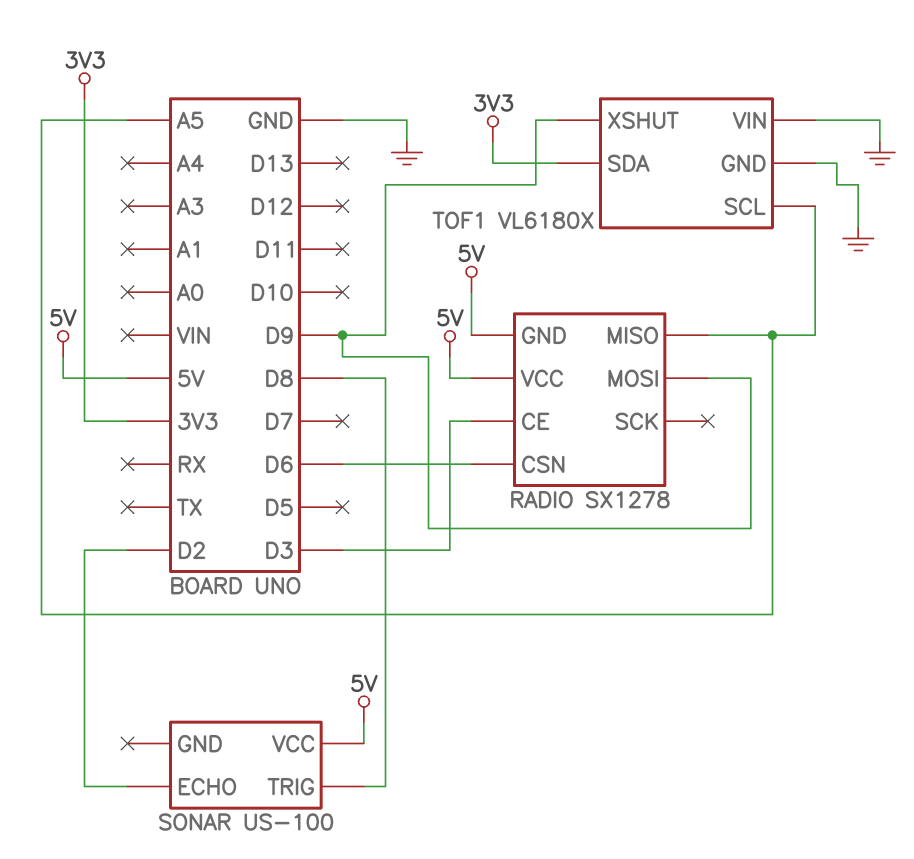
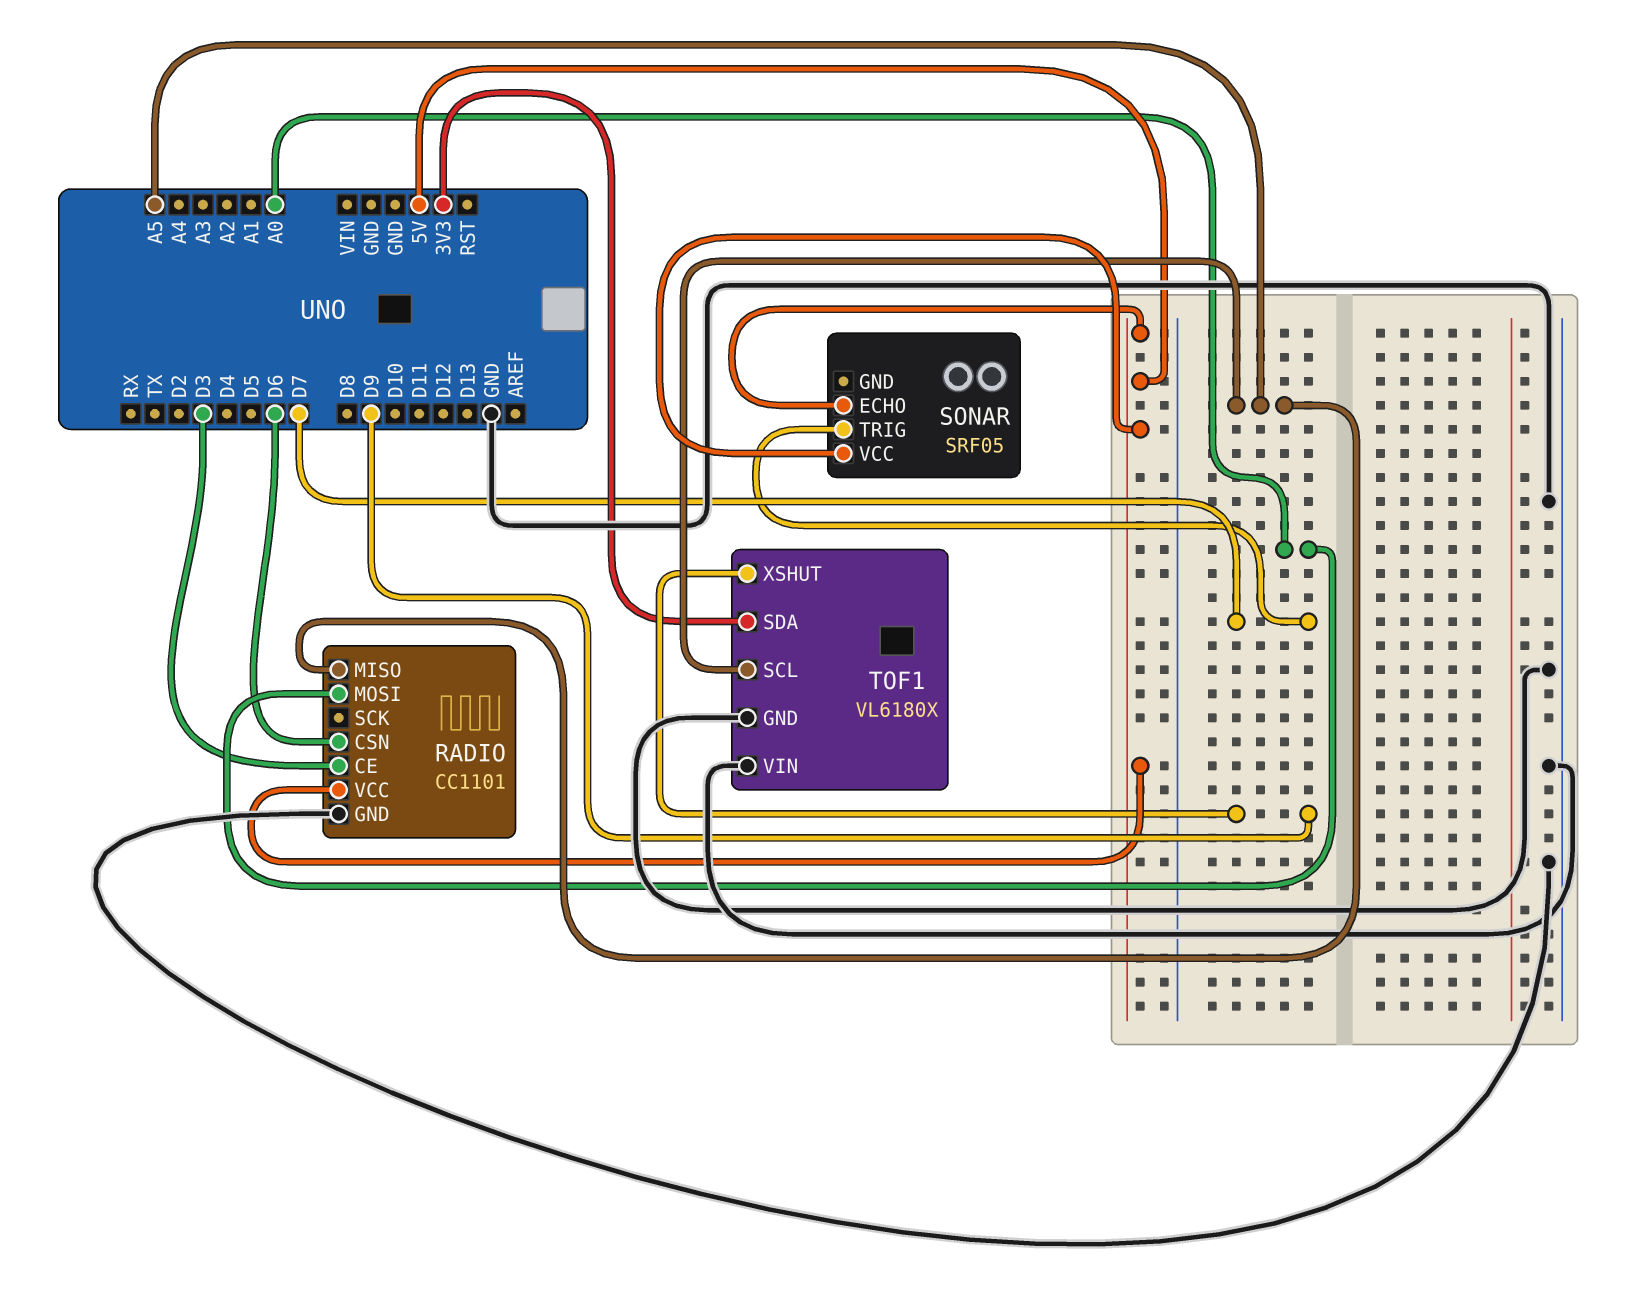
RADIO: SX1278 -> CC1101
RADIO pin GND: 5V -> GND
RADIO pin MOSI: D9 -> A0
SONAR: US-100 -> SRF05
SONAR pin ECHO: D2 -> 5V
SONAR pin TRIG: D8 -> D7

